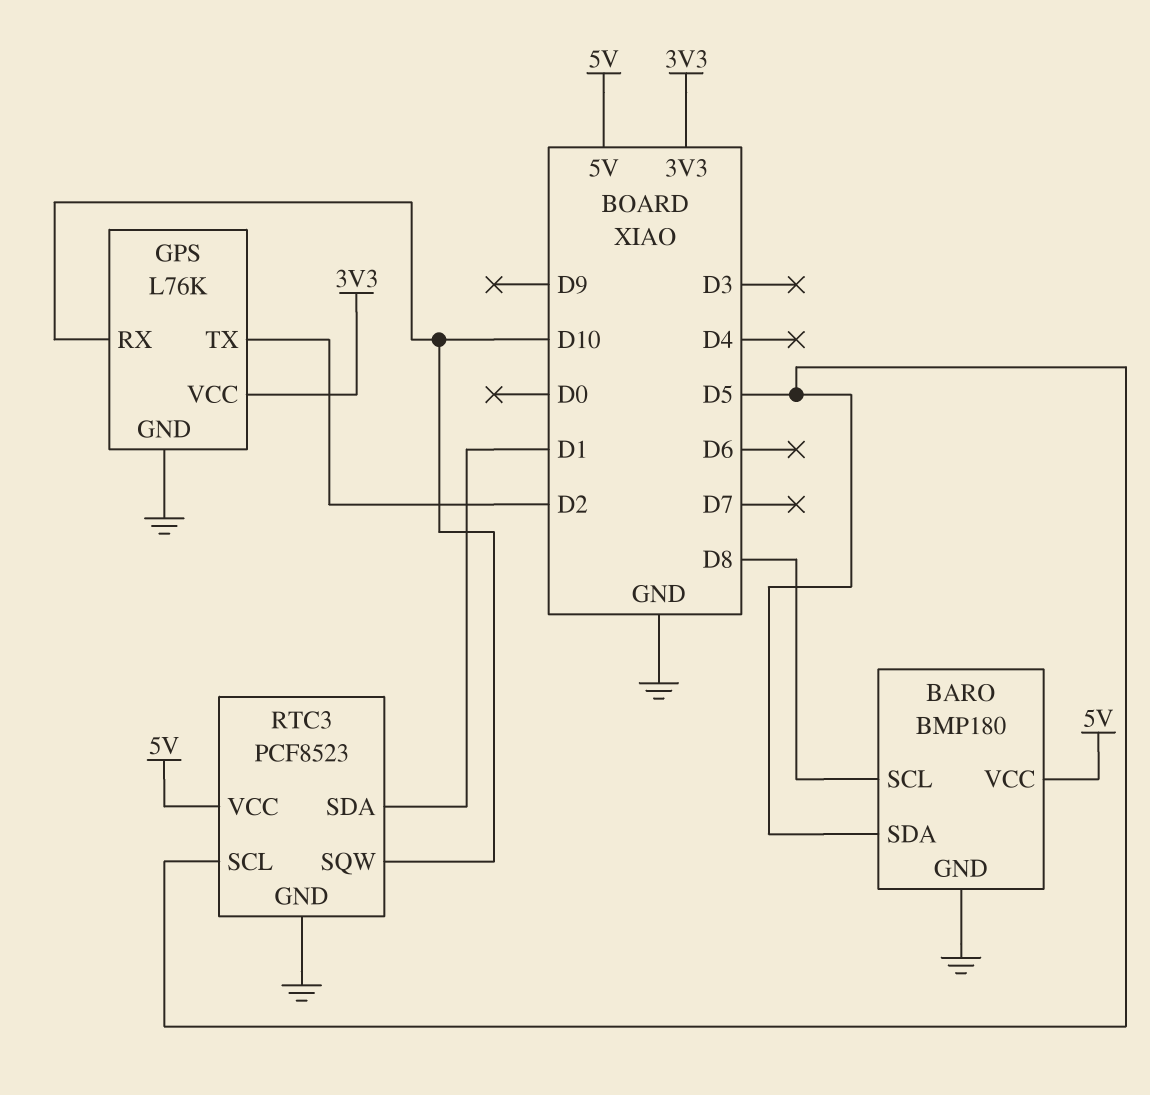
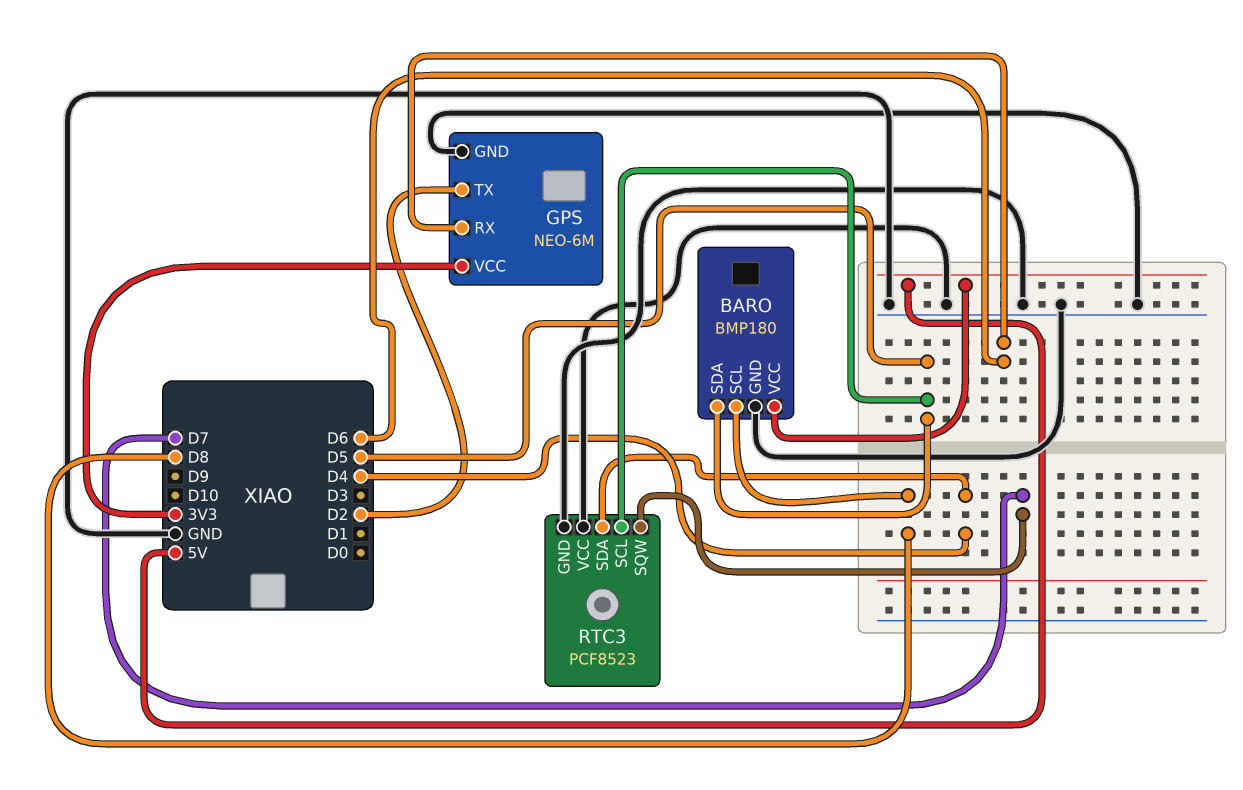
GPS: L76K -> NEO-6M
GPS pin RX: D10 -> D6
RTC3 pin SDA: D1 -> D4
RTC3 pin SQW: D10 -> D7
RTC3 pin VCC: 5V -> GND

